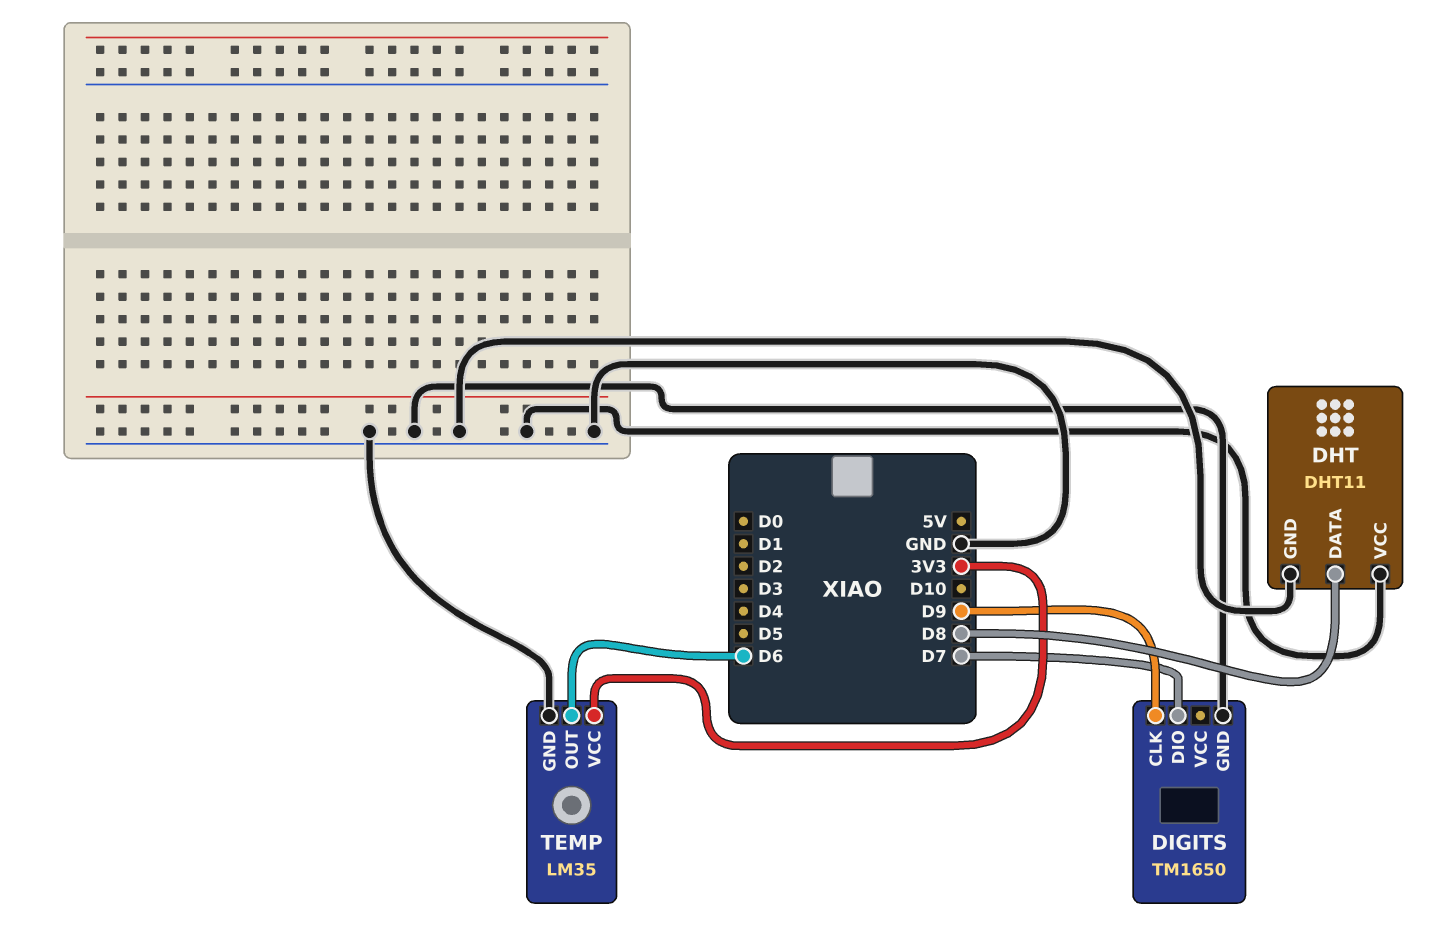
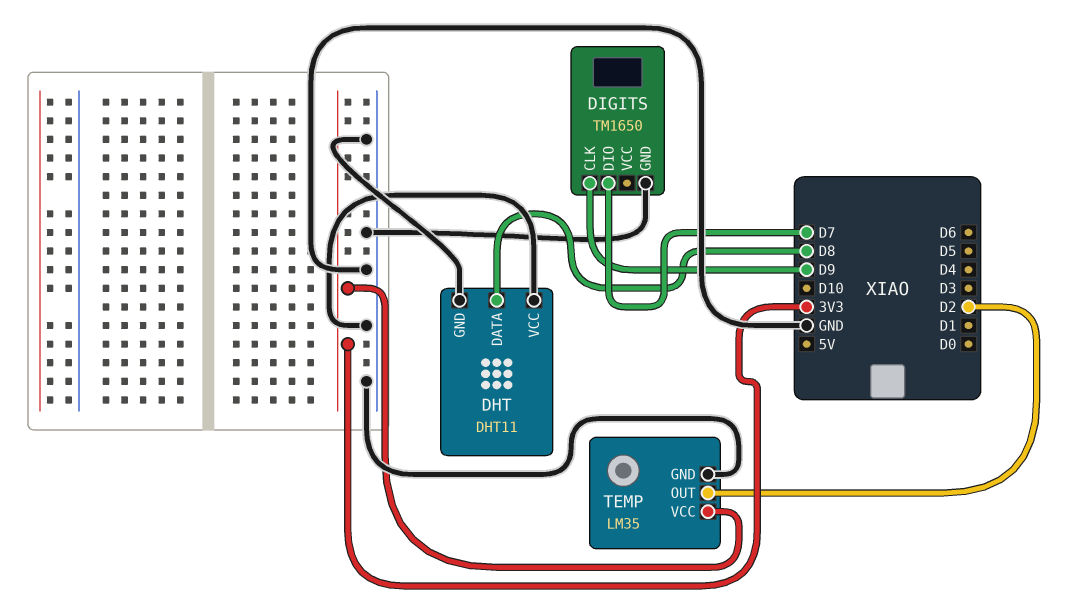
TEMP pin OUT: D6 -> D2

